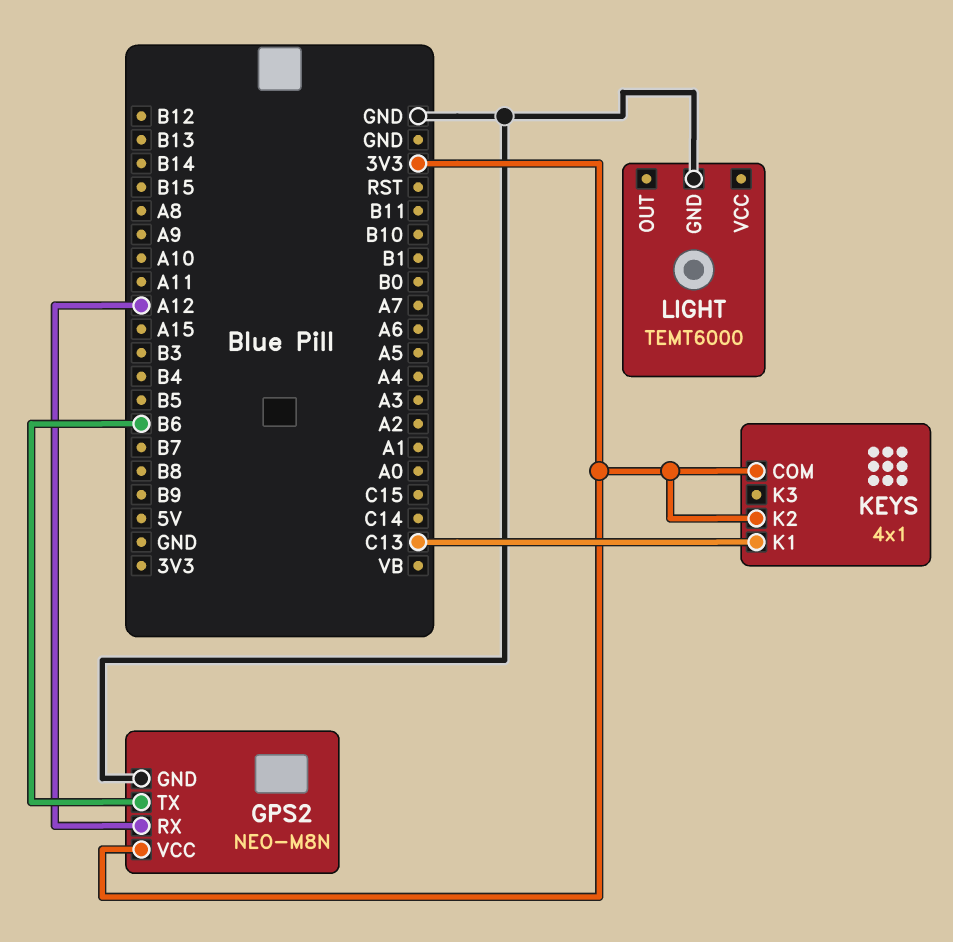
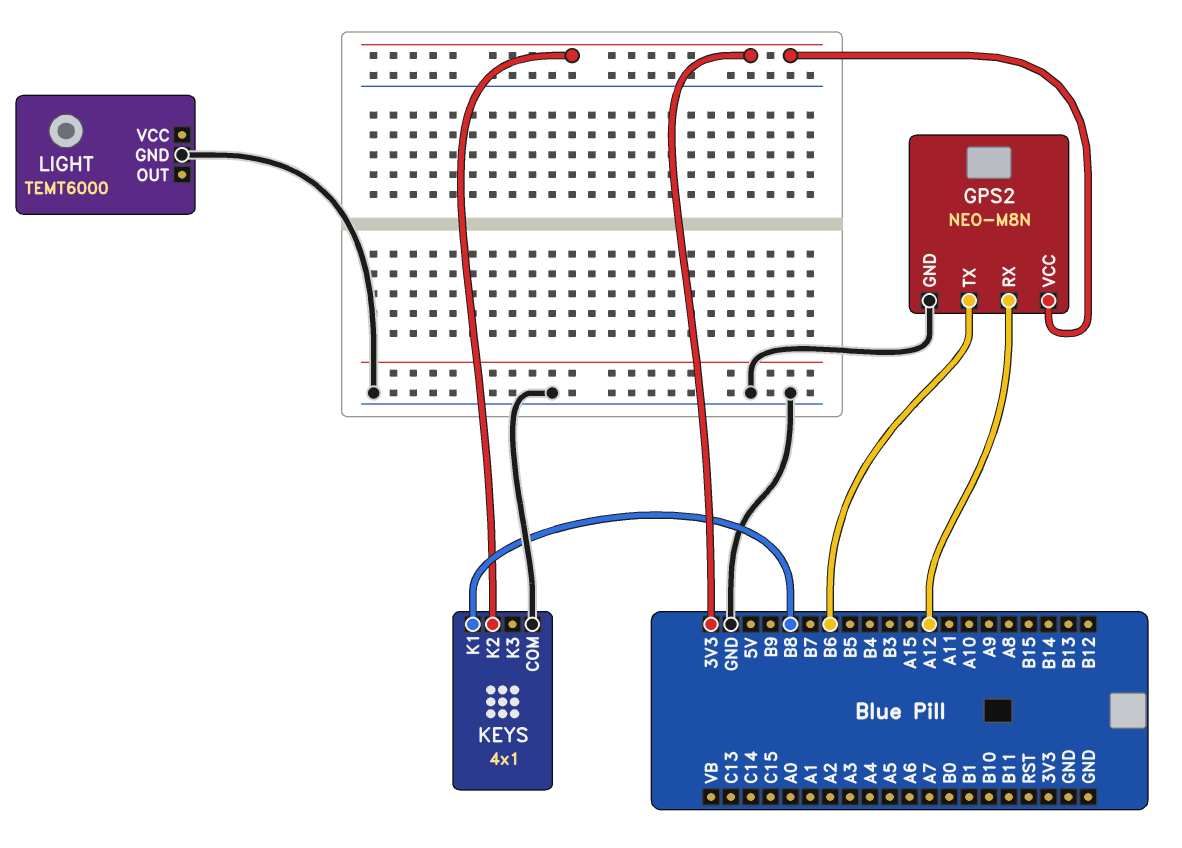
KEYS pin COM: 3V3 -> GND
KEYS pin K1: C13 -> B8

